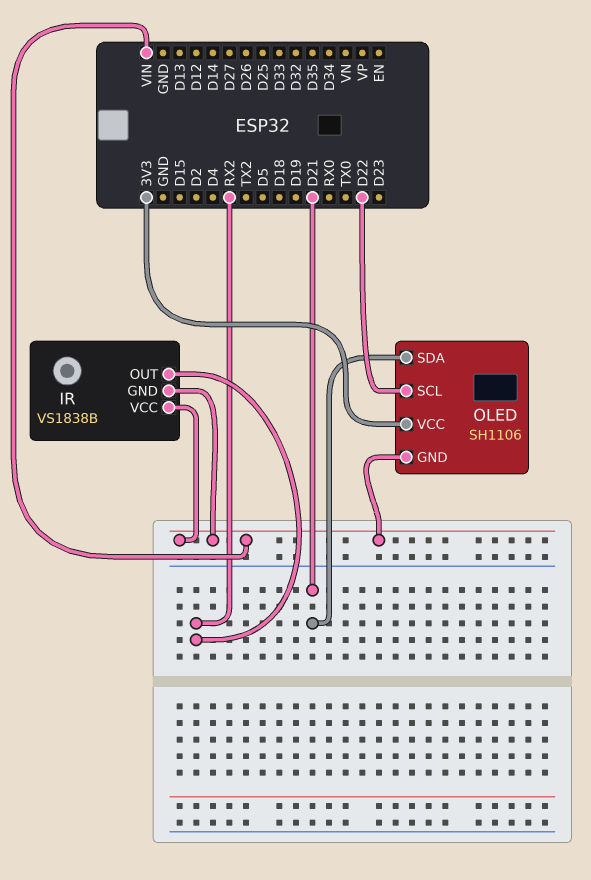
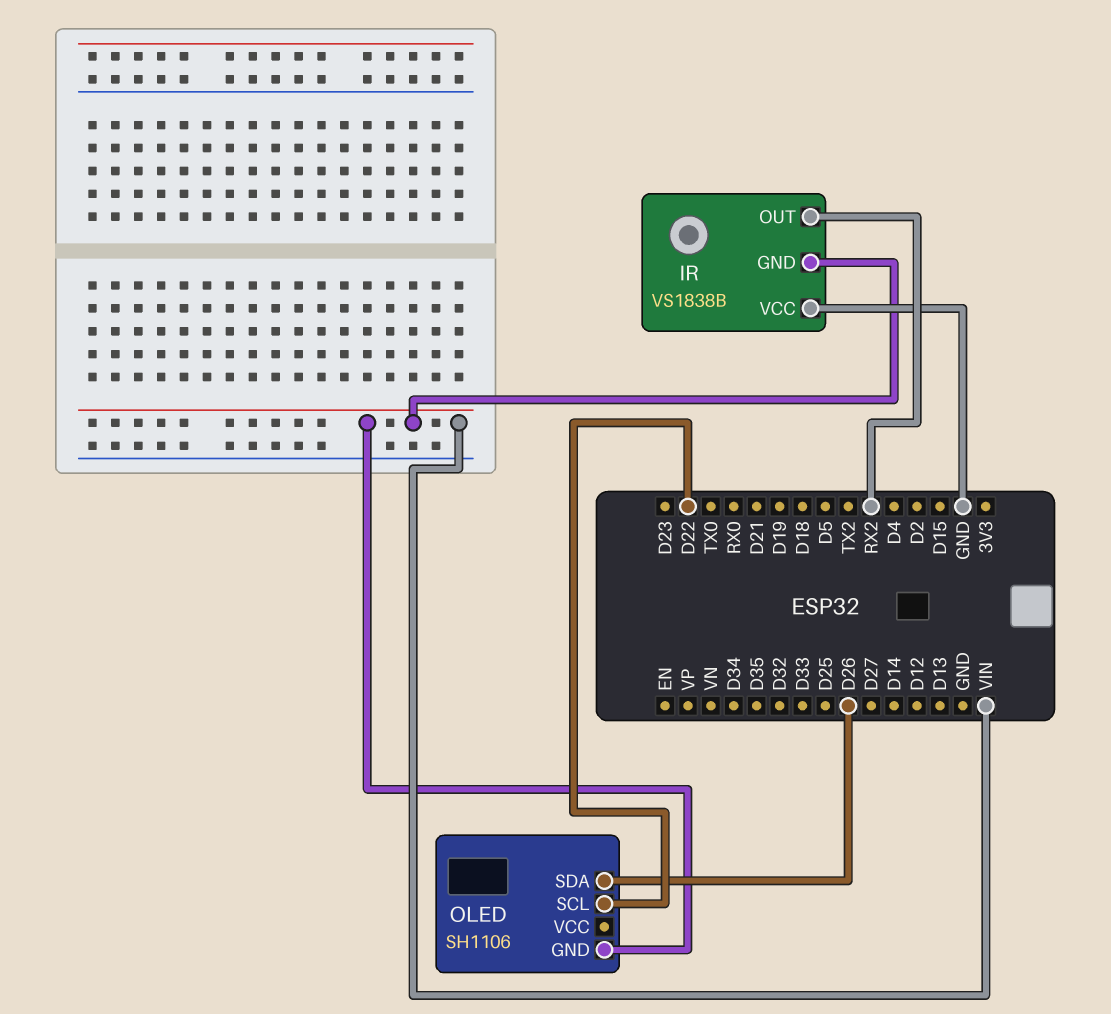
IR pin VCC: VIN -> GND
OLED pin SDA: D21 -> D26
OLED pin VCC: 3V3 -> none

